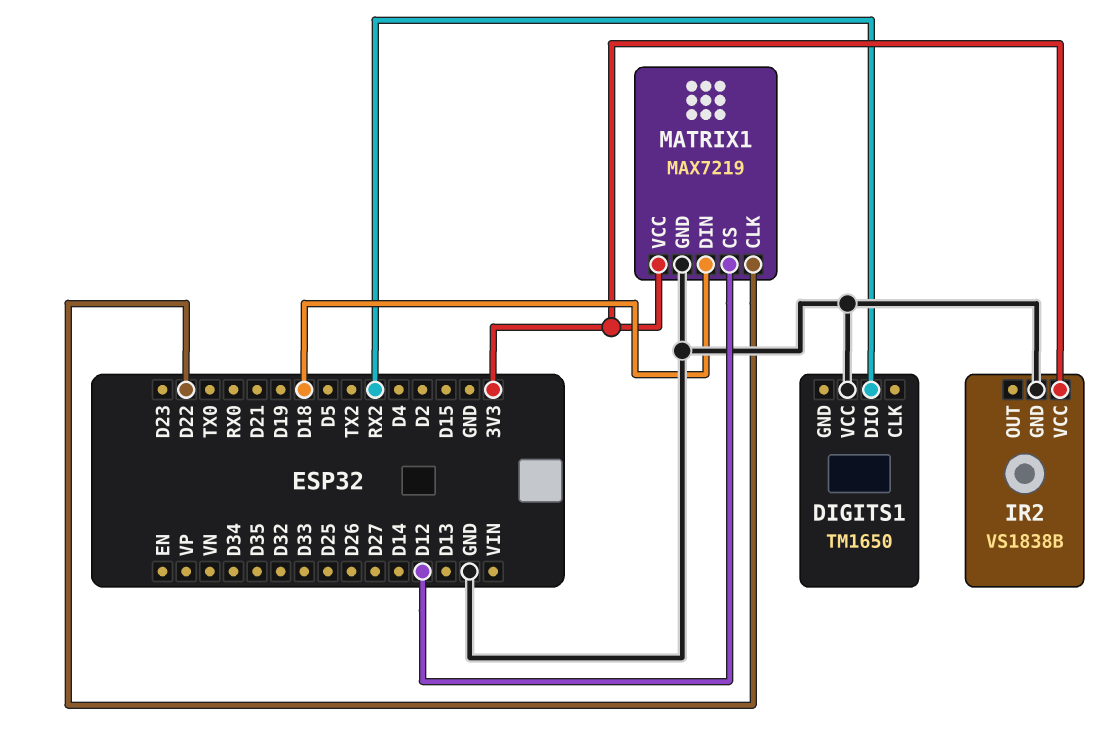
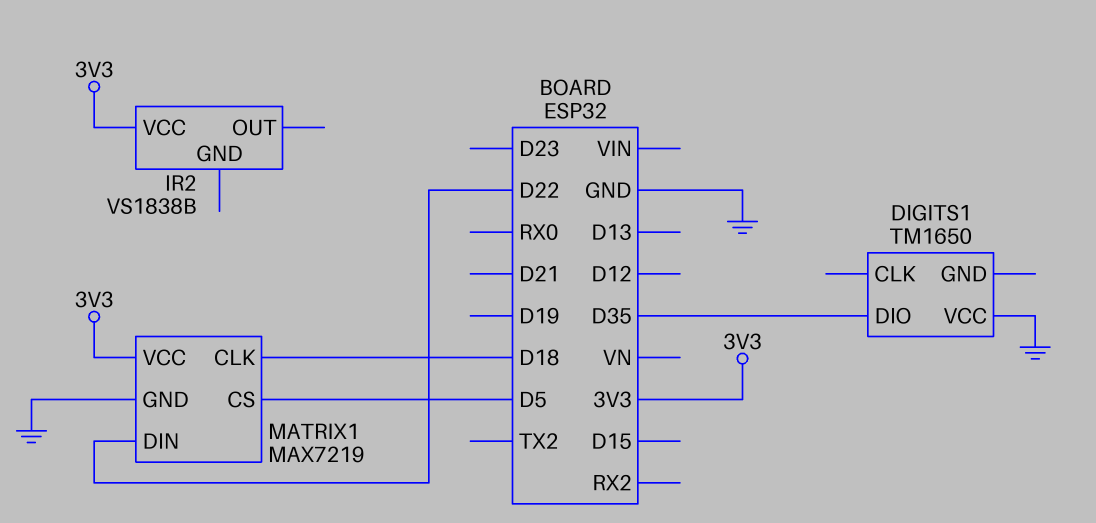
DIGITS1 pin DIO: RX2 -> D35
IR2 pin GND: GND -> none
MATRIX1 pin CLK: D22 -> D18
MATRIX1 pin CS: D12 -> D5
MATRIX1 pin DIN: D18 -> D22

